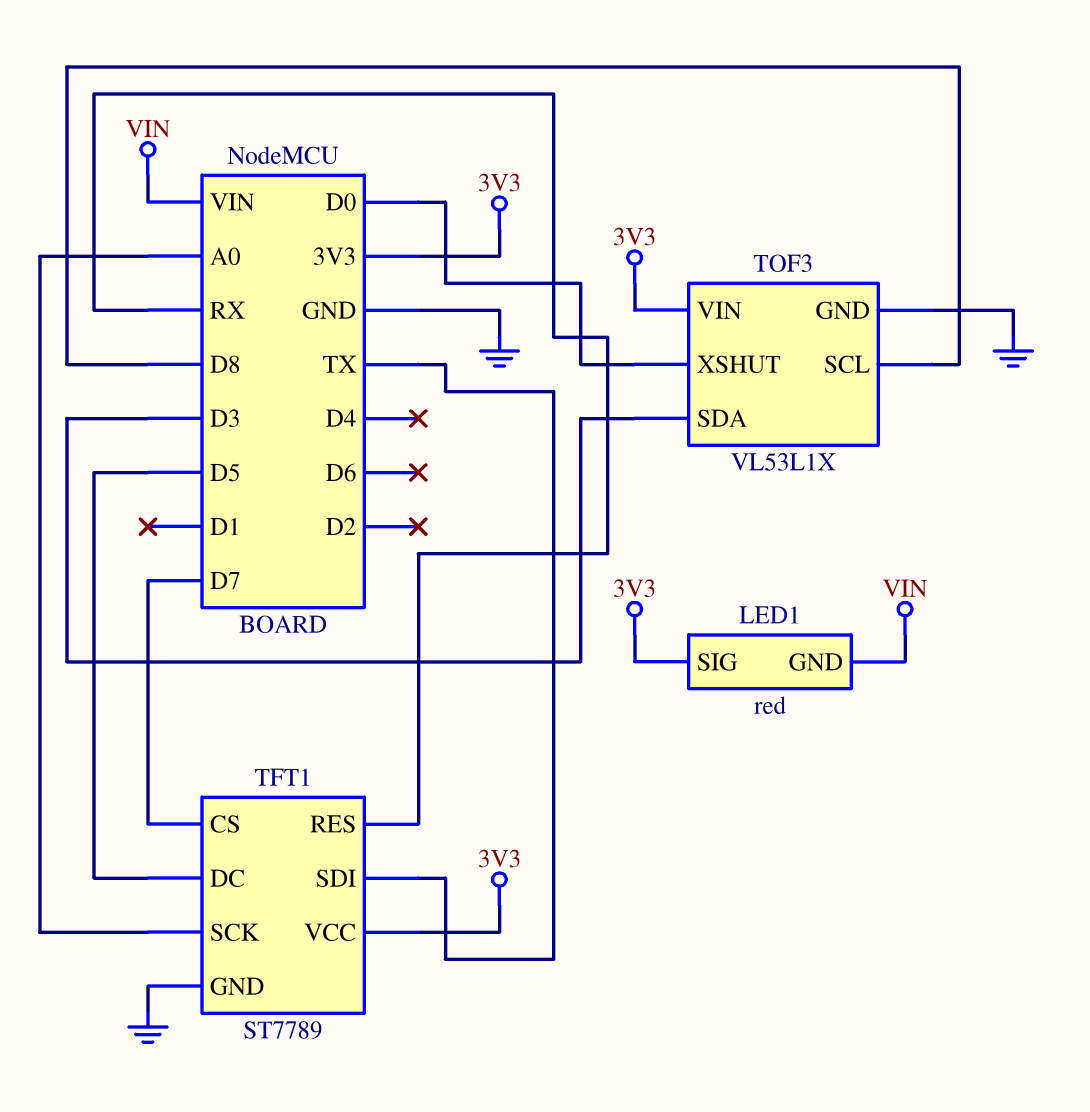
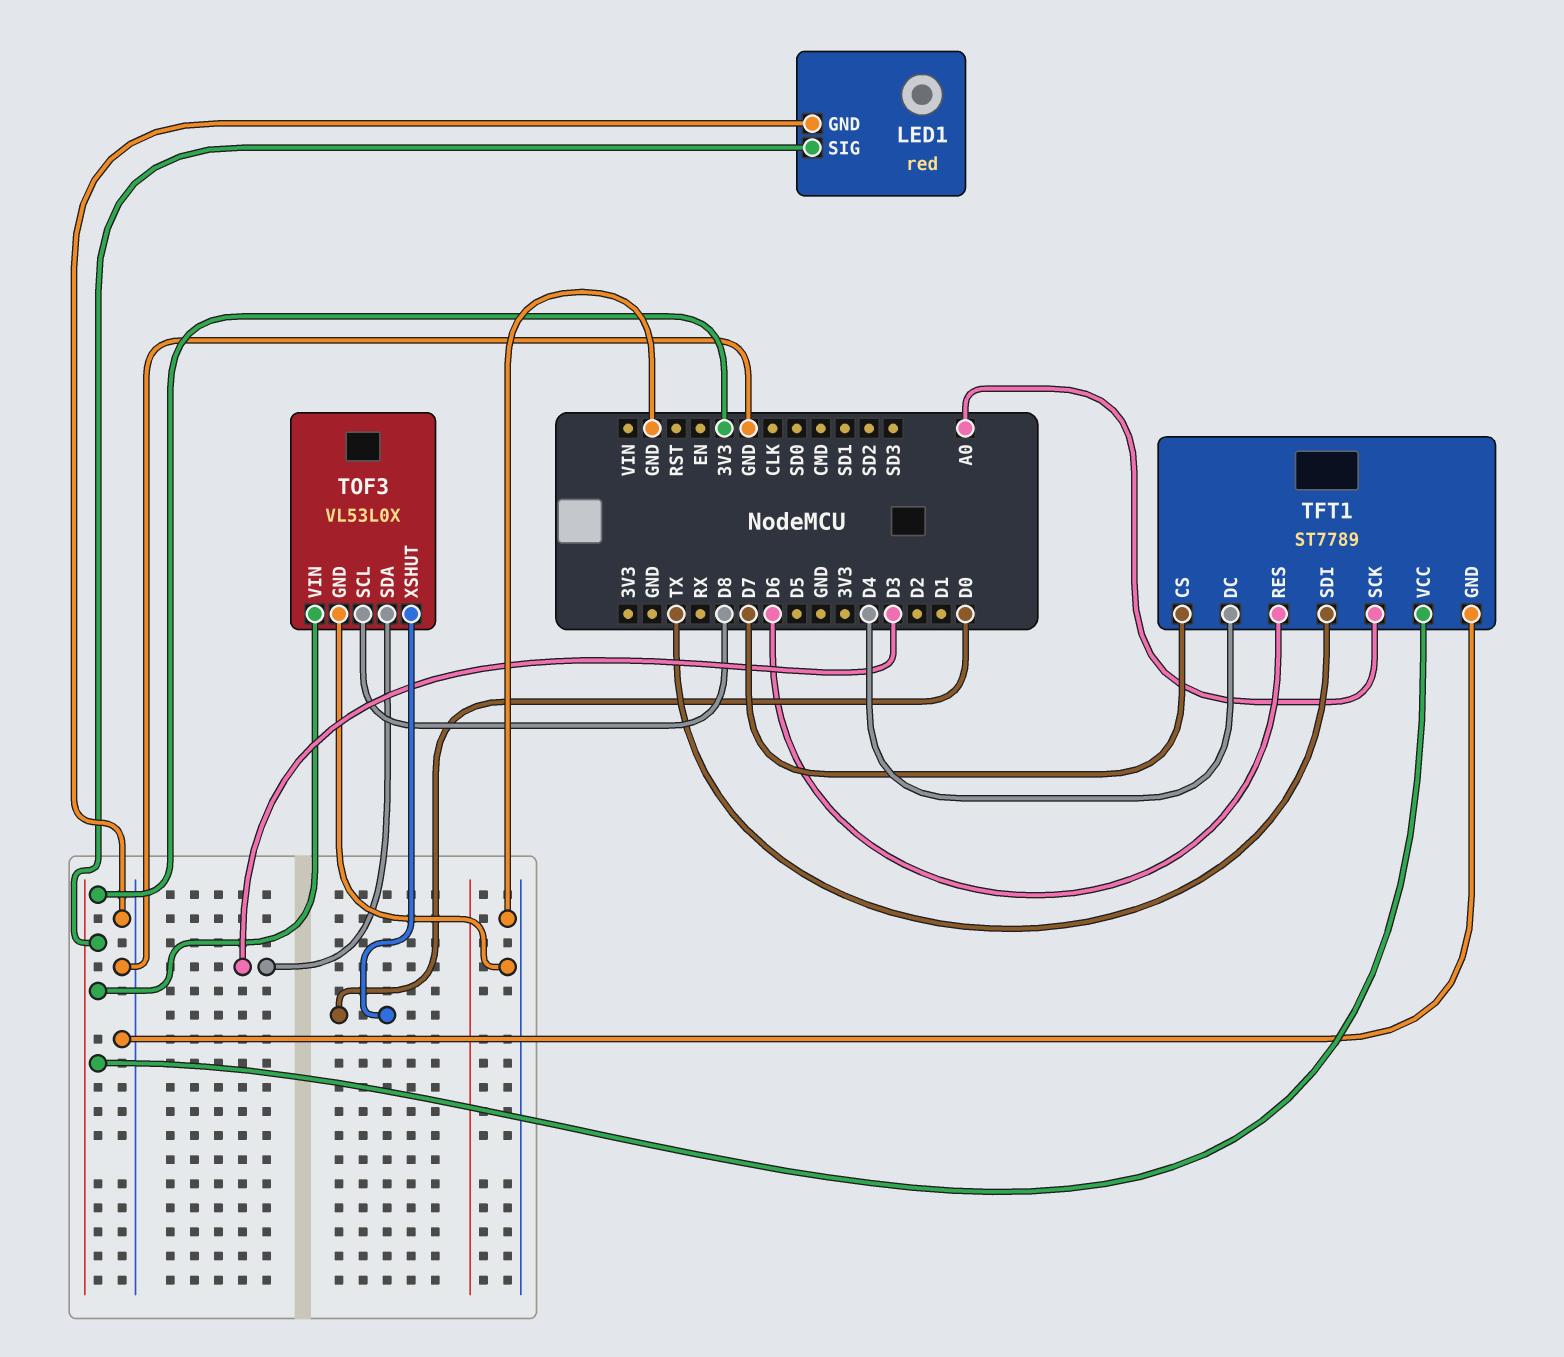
LED1 pin GND: VIN -> GND
TFT1 pin DC: D5 -> D4
TFT1 pin RES: RX -> D6
TOF3: VL53L1X -> VL53L0X

